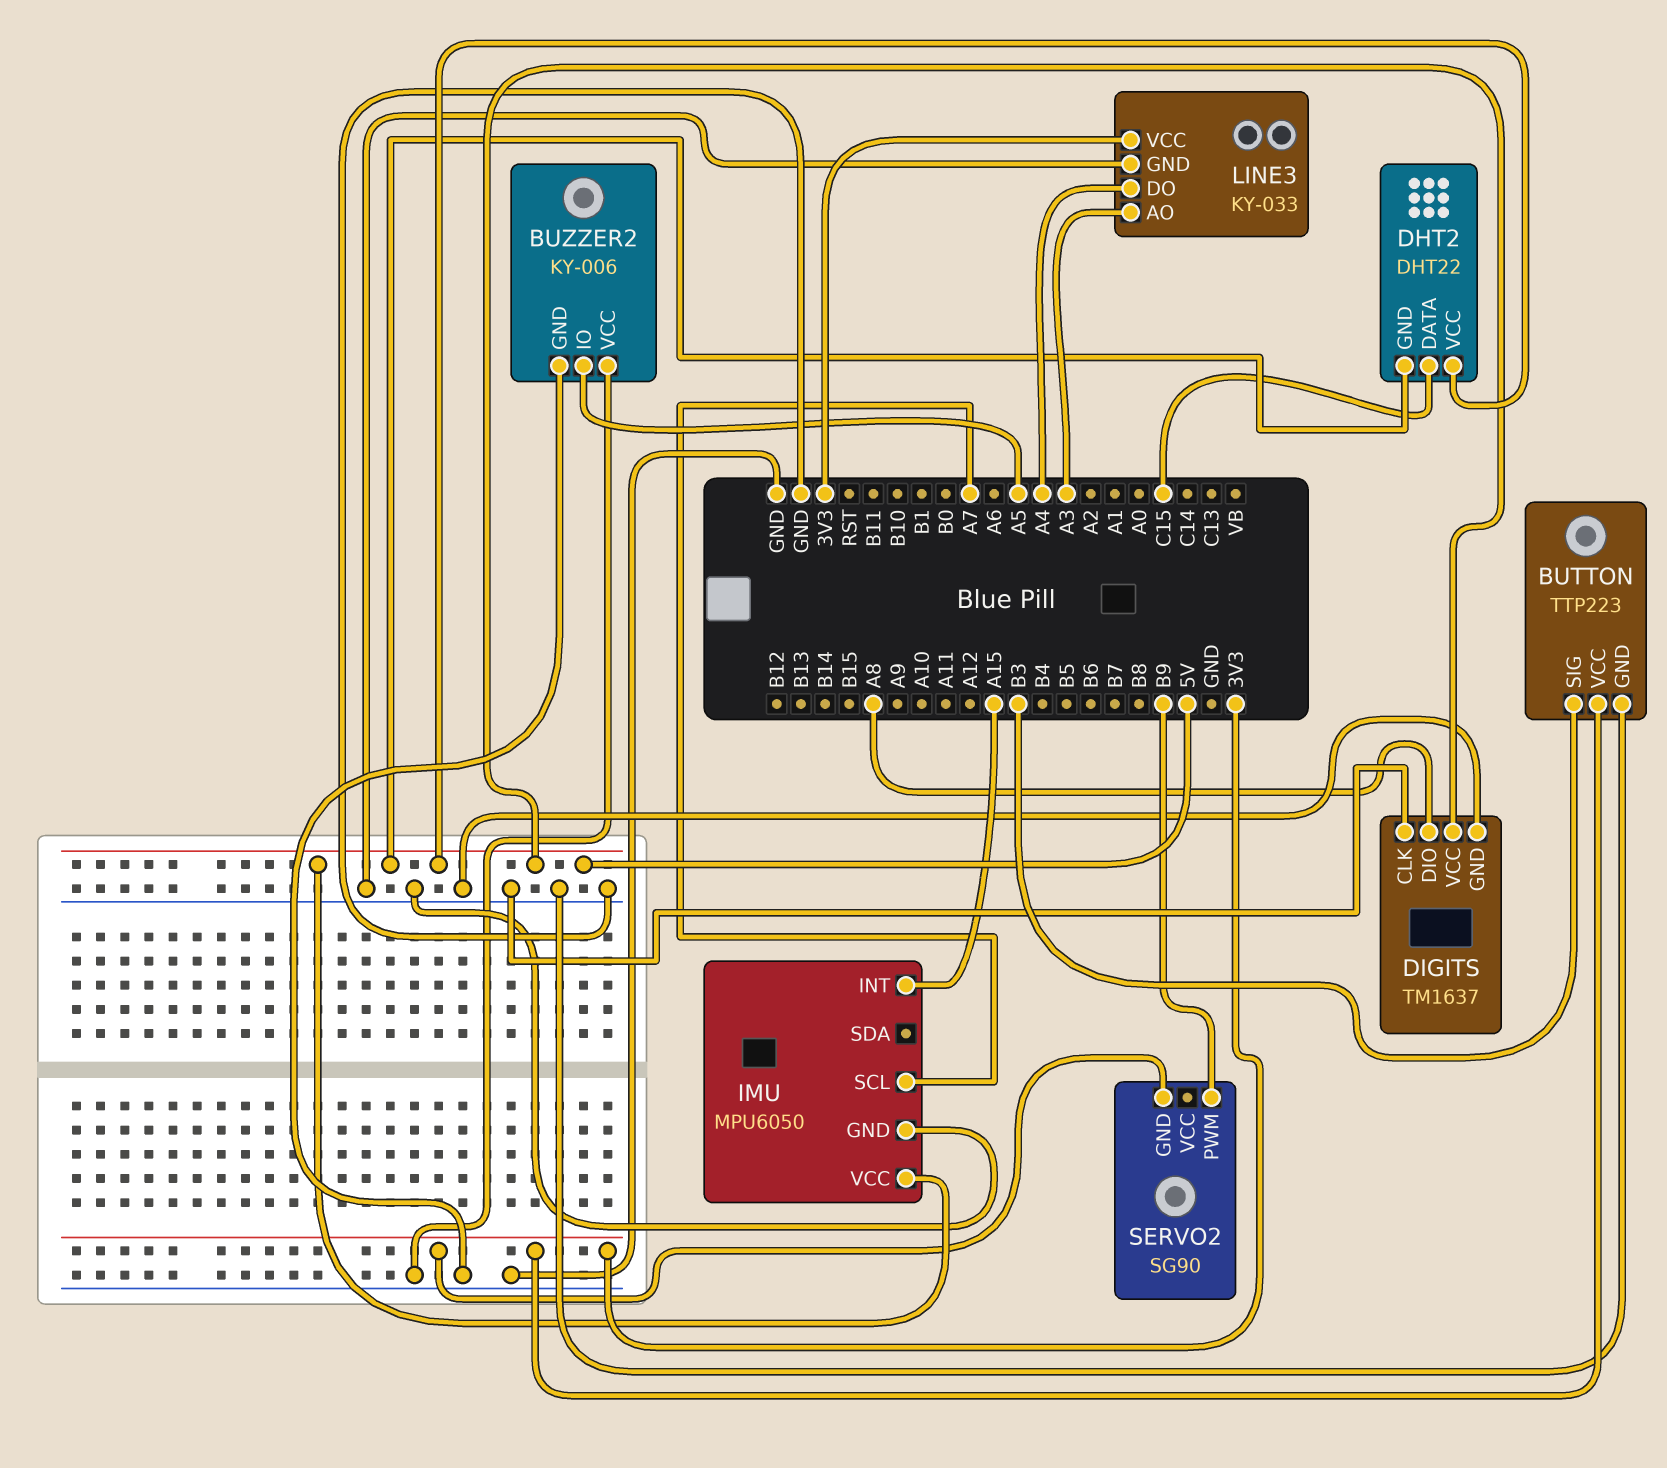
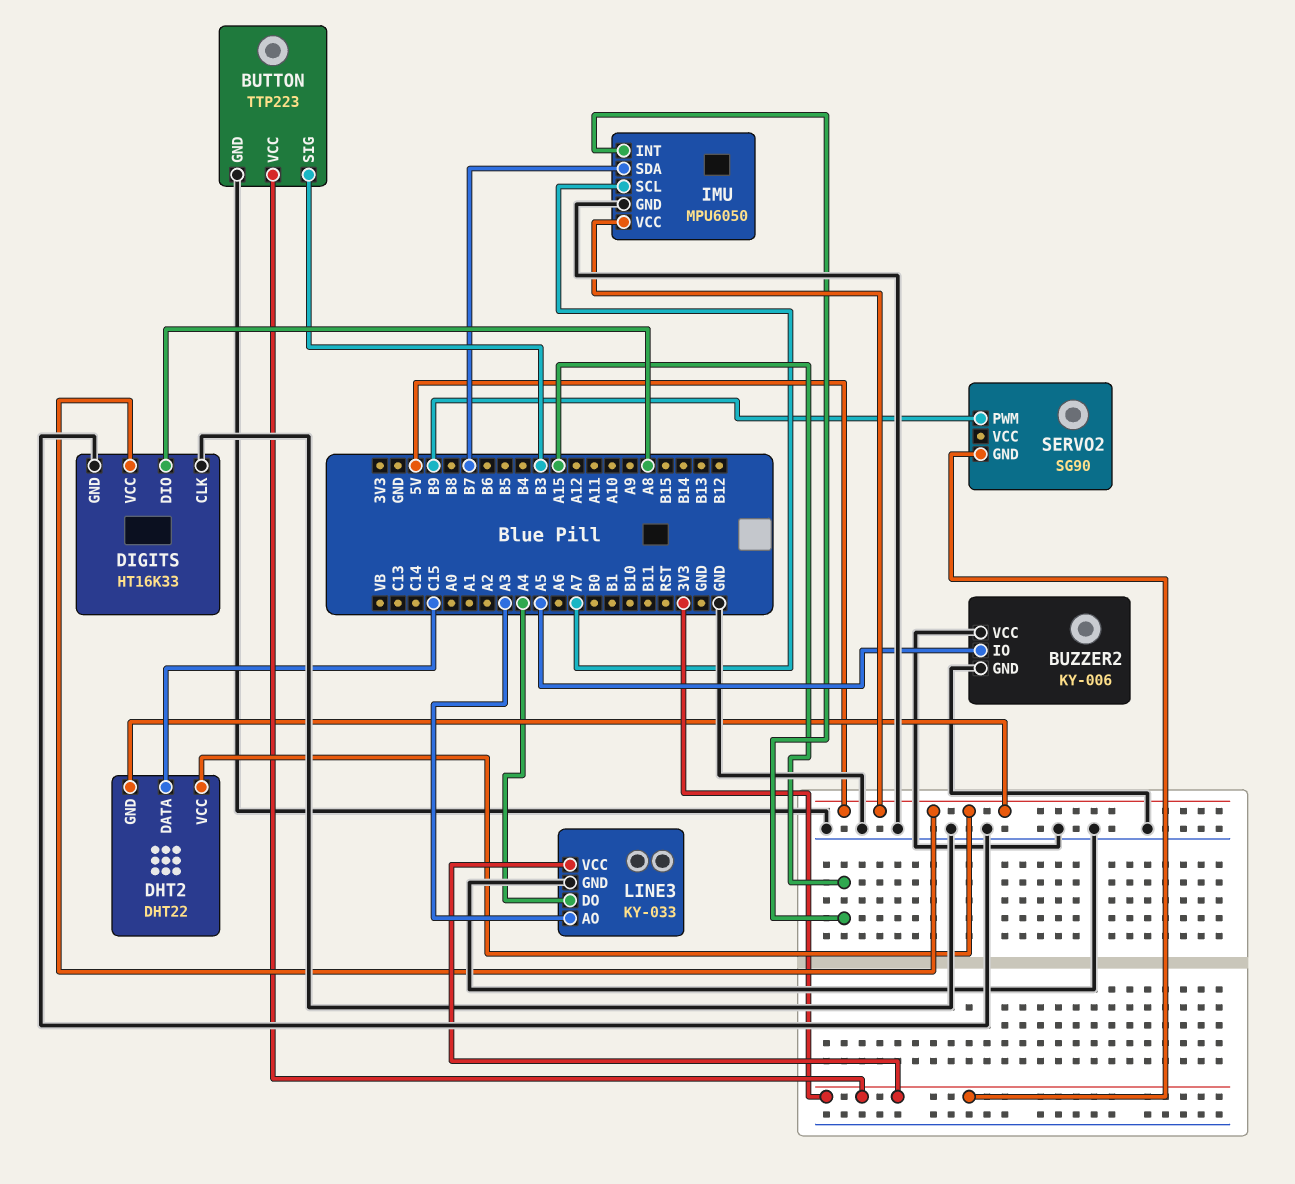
DIGITS: TM1637 -> HT16K33
IMU pin SDA: none -> B7

